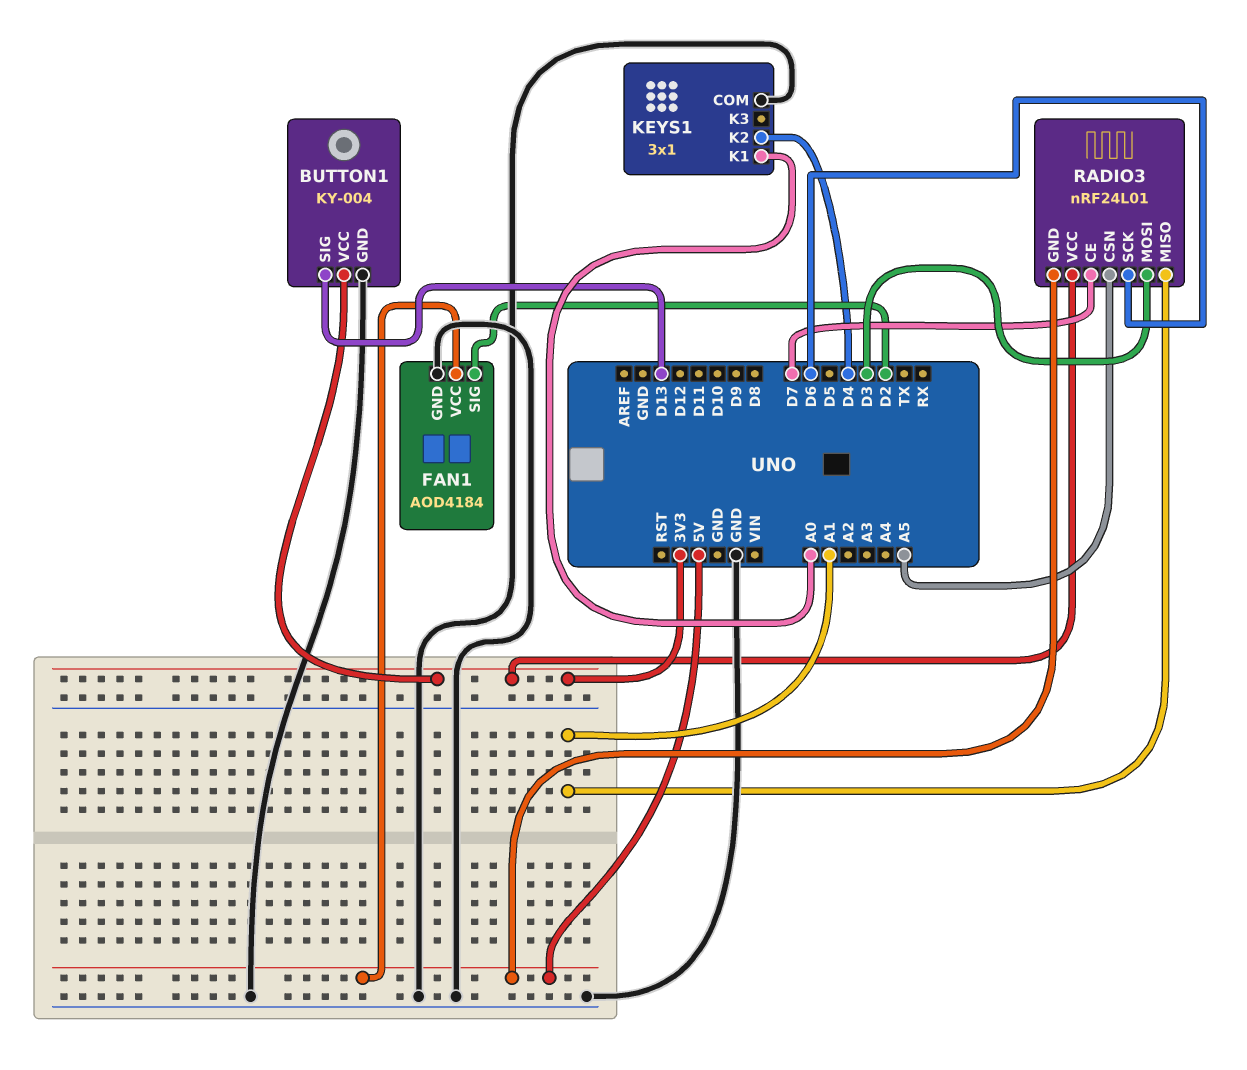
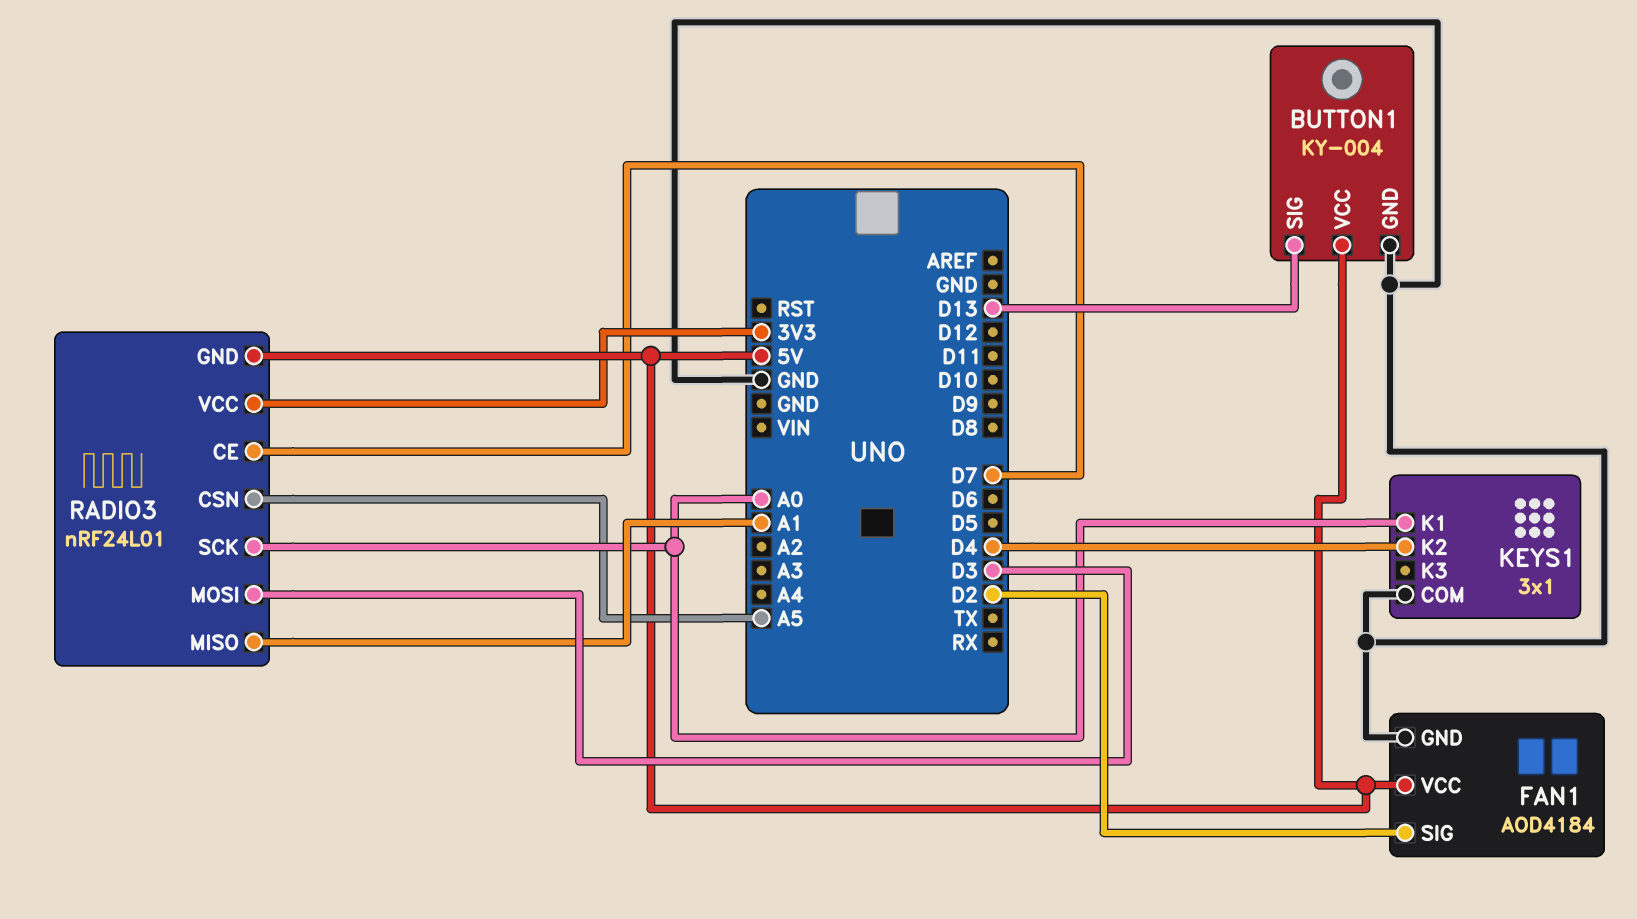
BUTTON1 pin VCC: 3V3 -> 5V
RADIO3 pin SCK: D6 -> A0

